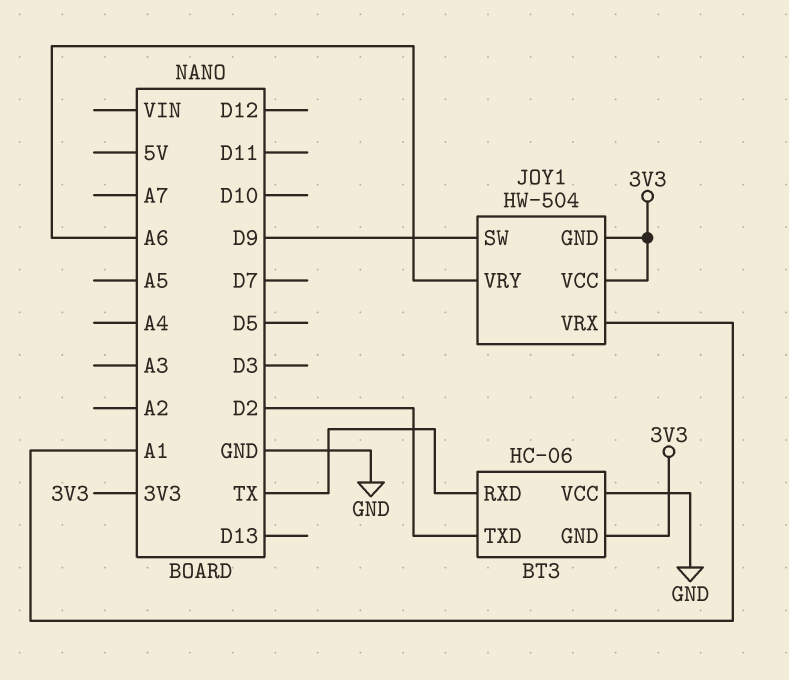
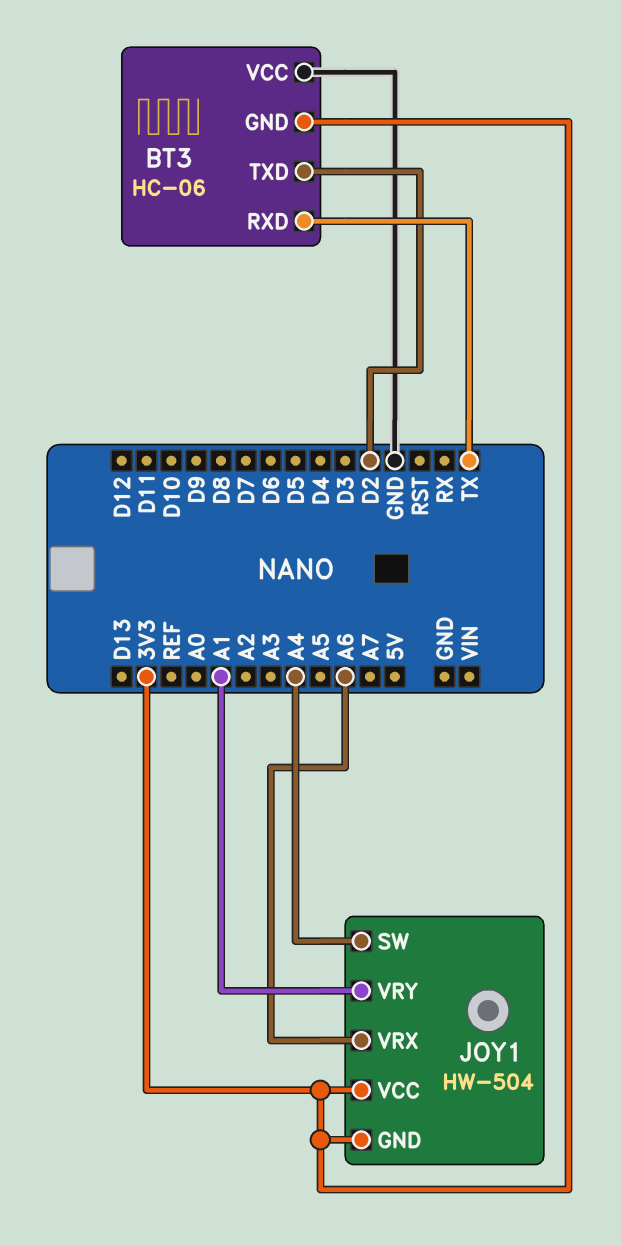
JOY1 pin SW: D9 -> A4
JOY1 pin VRX: A1 -> A6
JOY1 pin VRY: A6 -> A1

